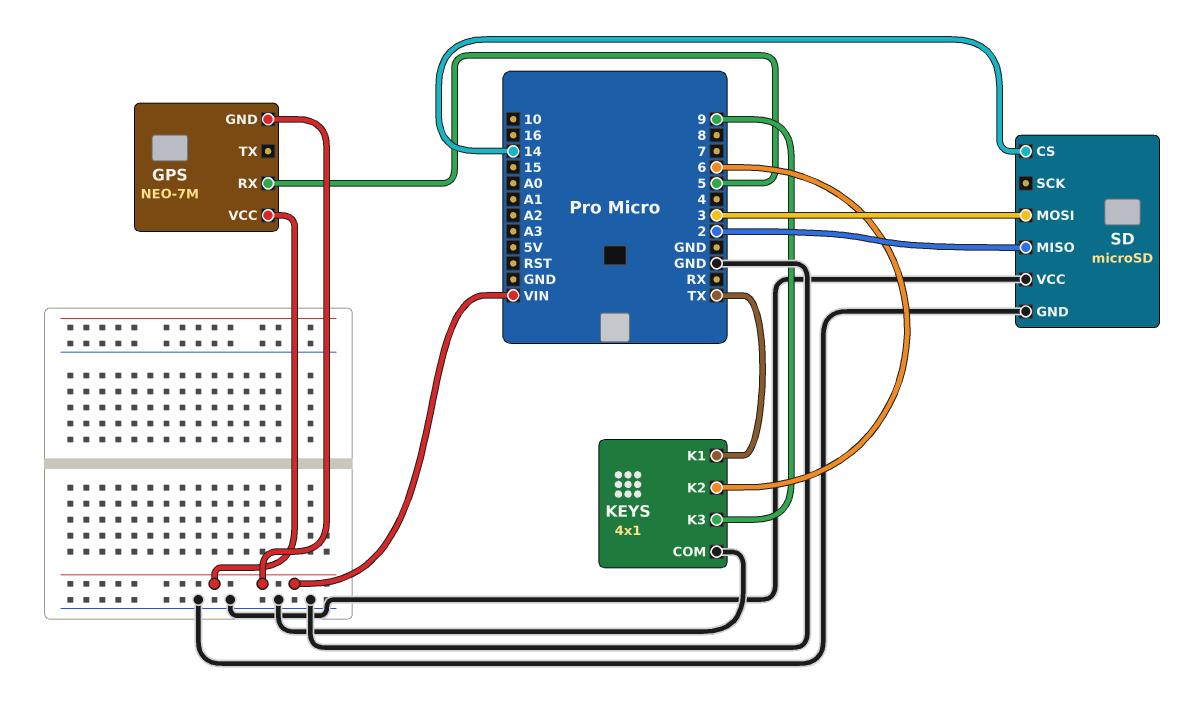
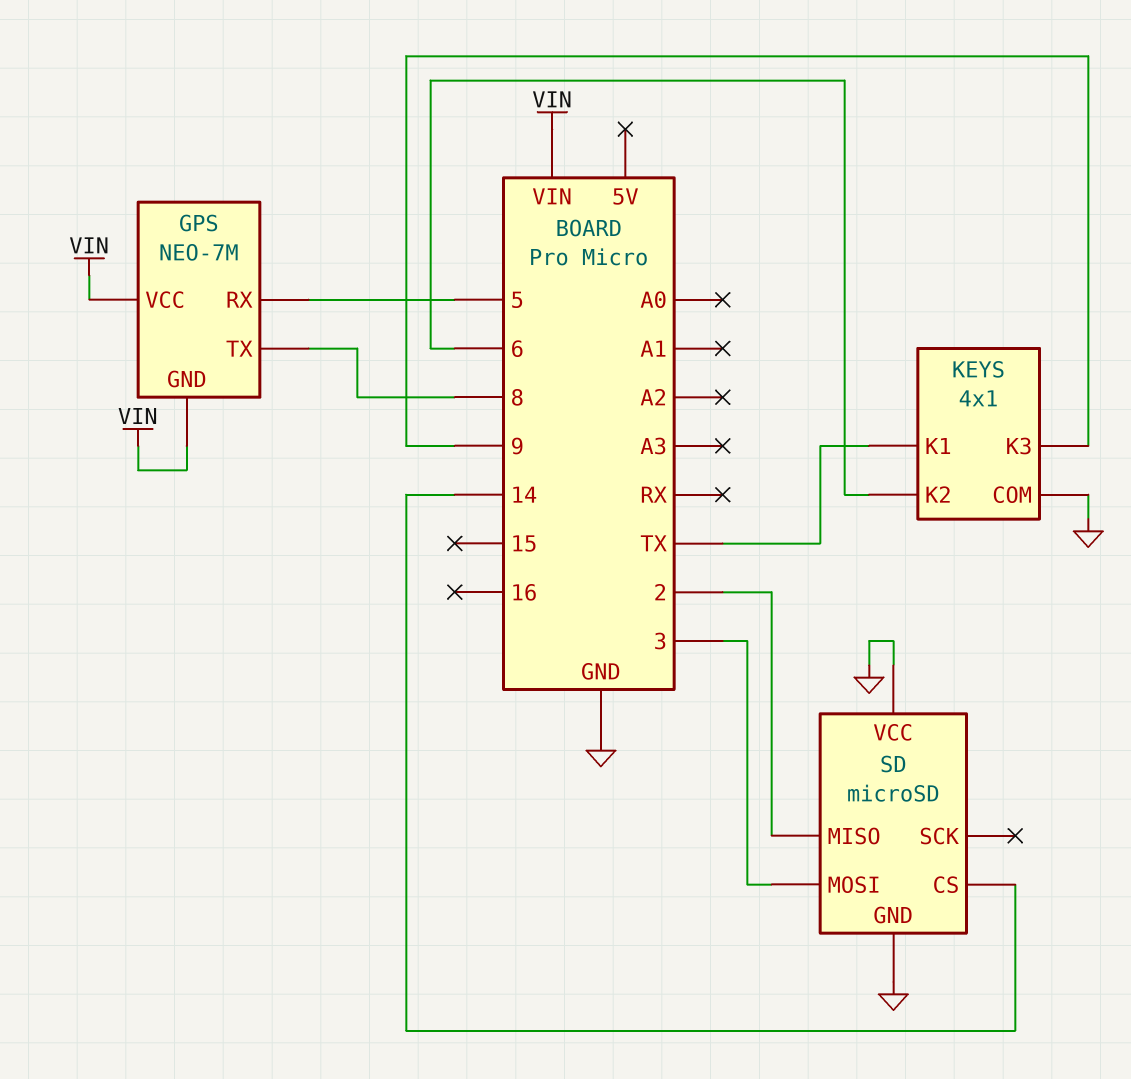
GPS pin TX: none -> 8

